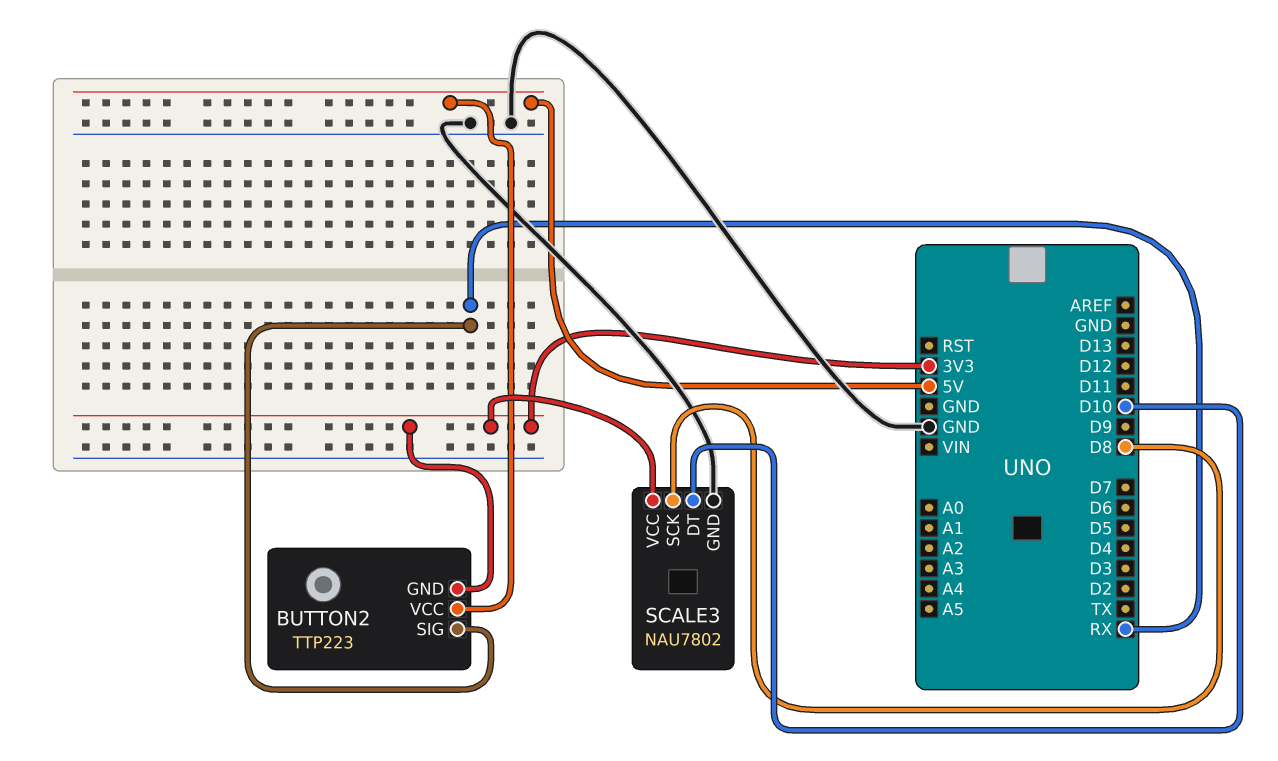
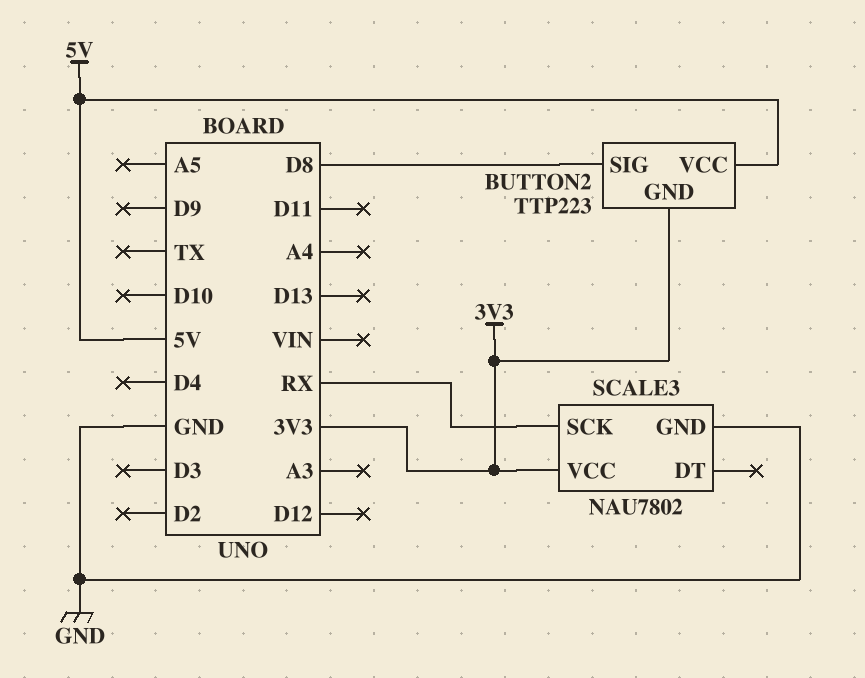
BUTTON2 pin SIG: RX -> D8
SCALE3 pin DT: D10 -> none
SCALE3 pin SCK: D8 -> RX

